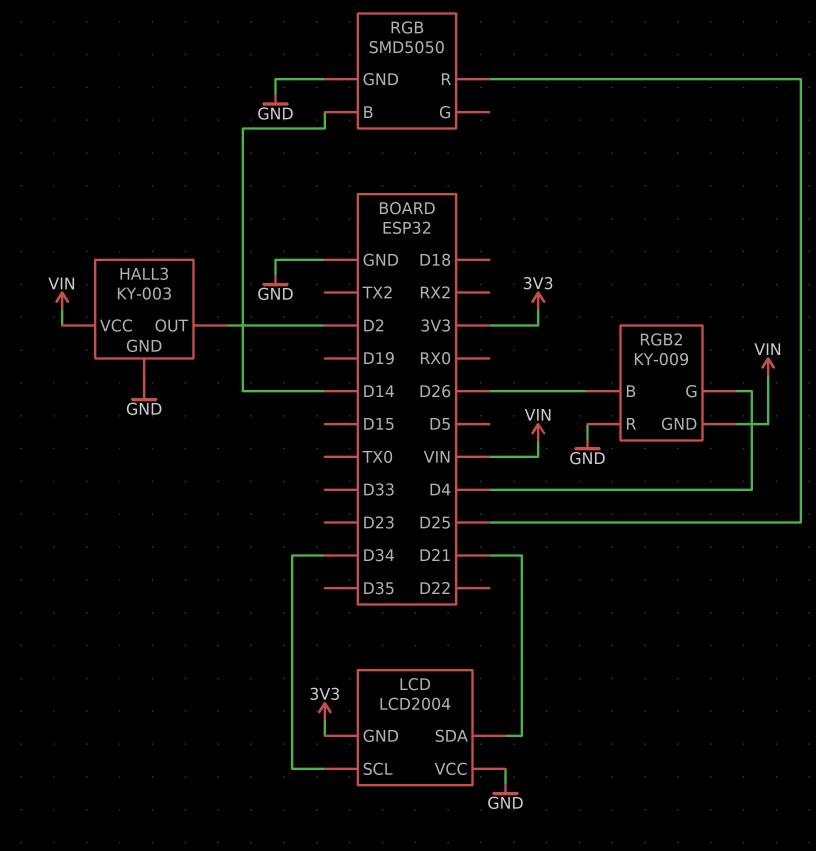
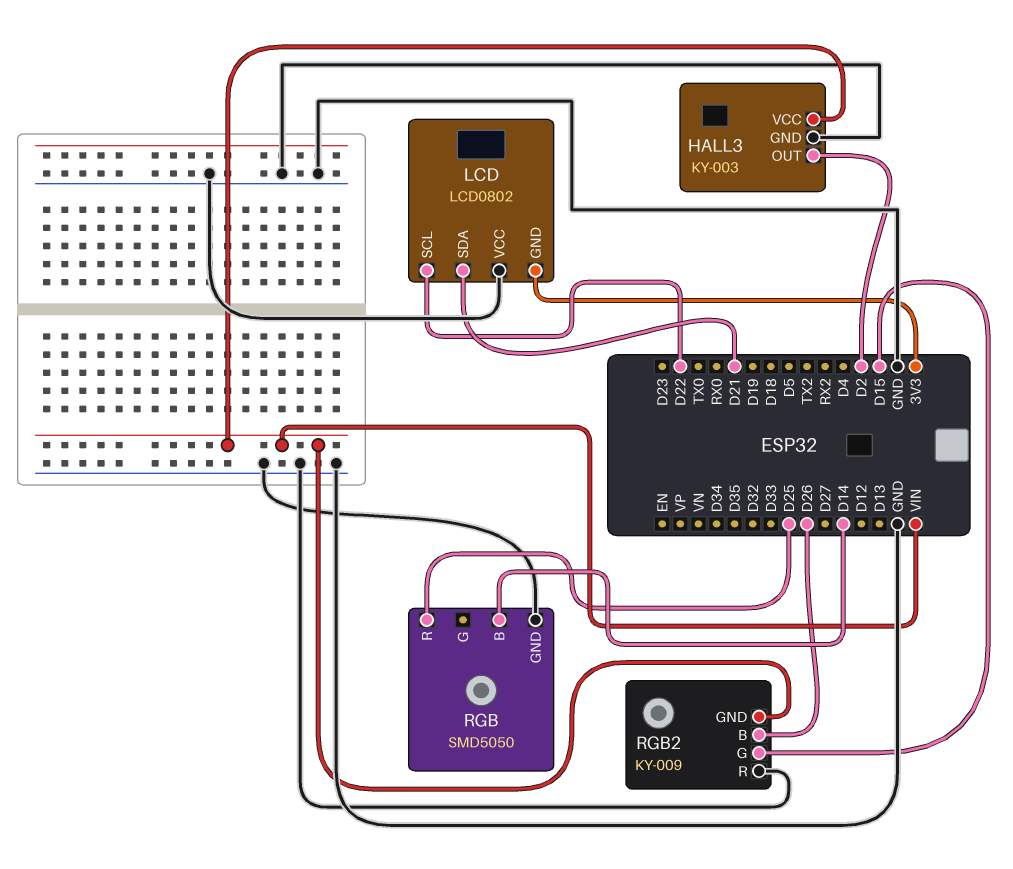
LCD: LCD2004 -> LCD0802
LCD pin SCL: D34 -> D22
RGB2 pin G: D4 -> D15

